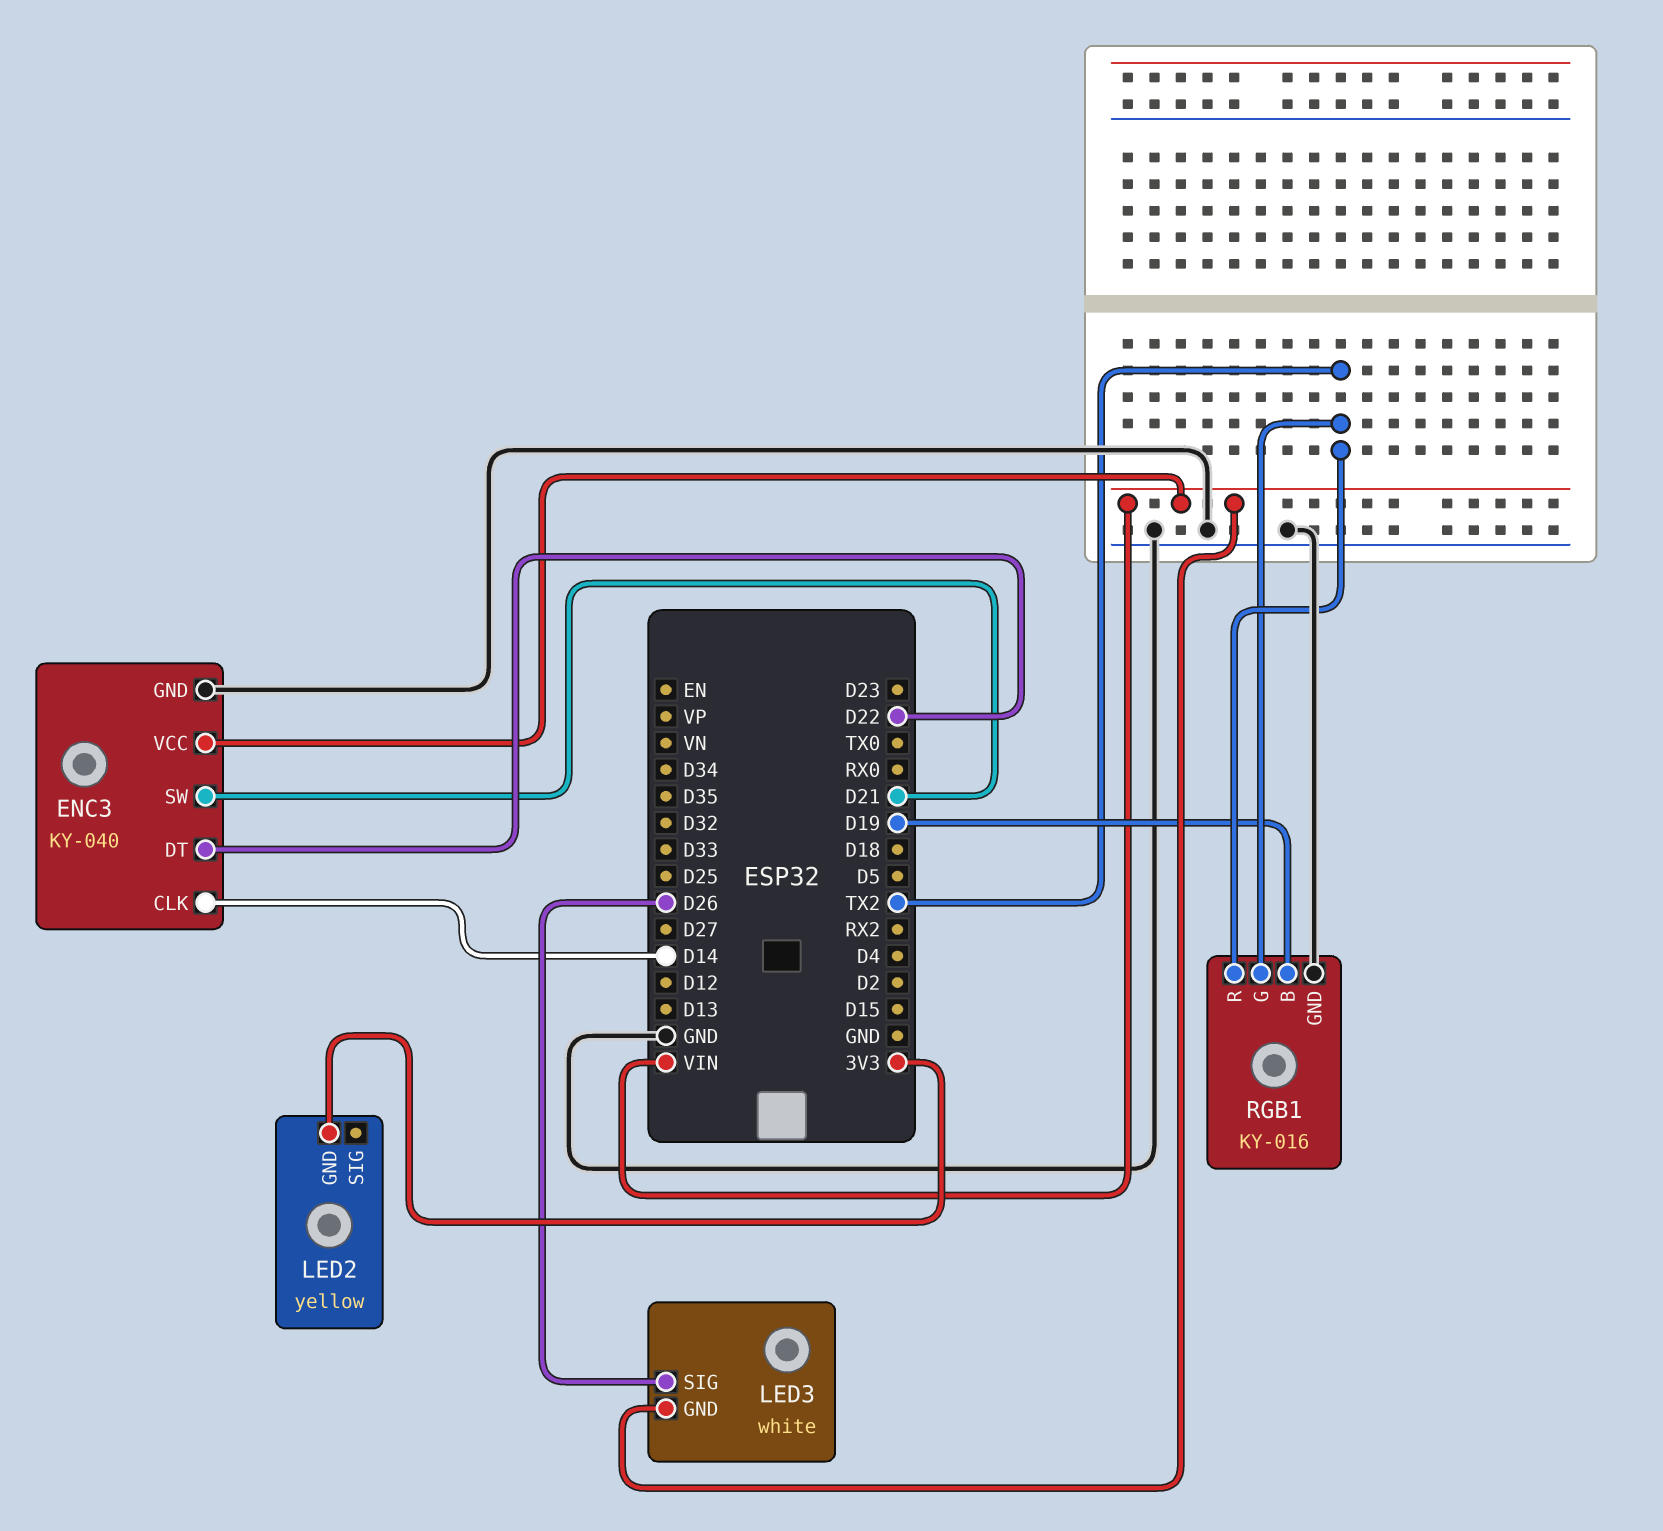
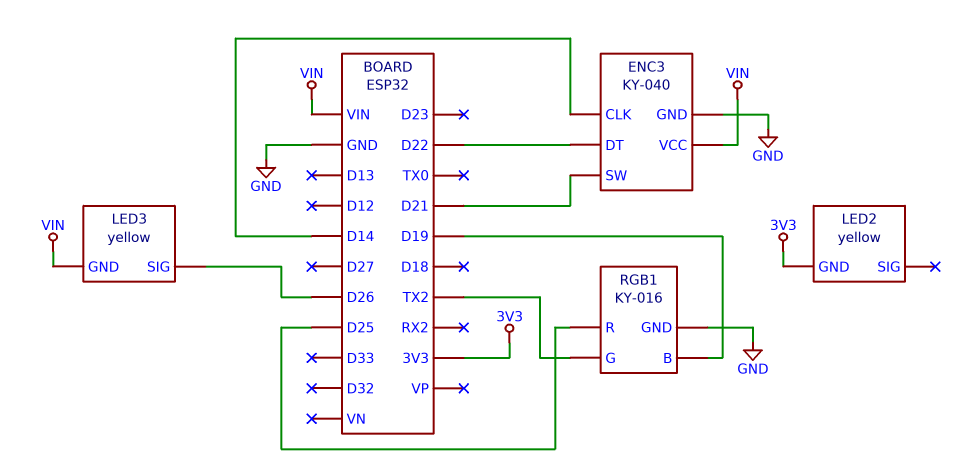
LED3: white -> yellow
RGB1 pin R: TX2 -> D25

